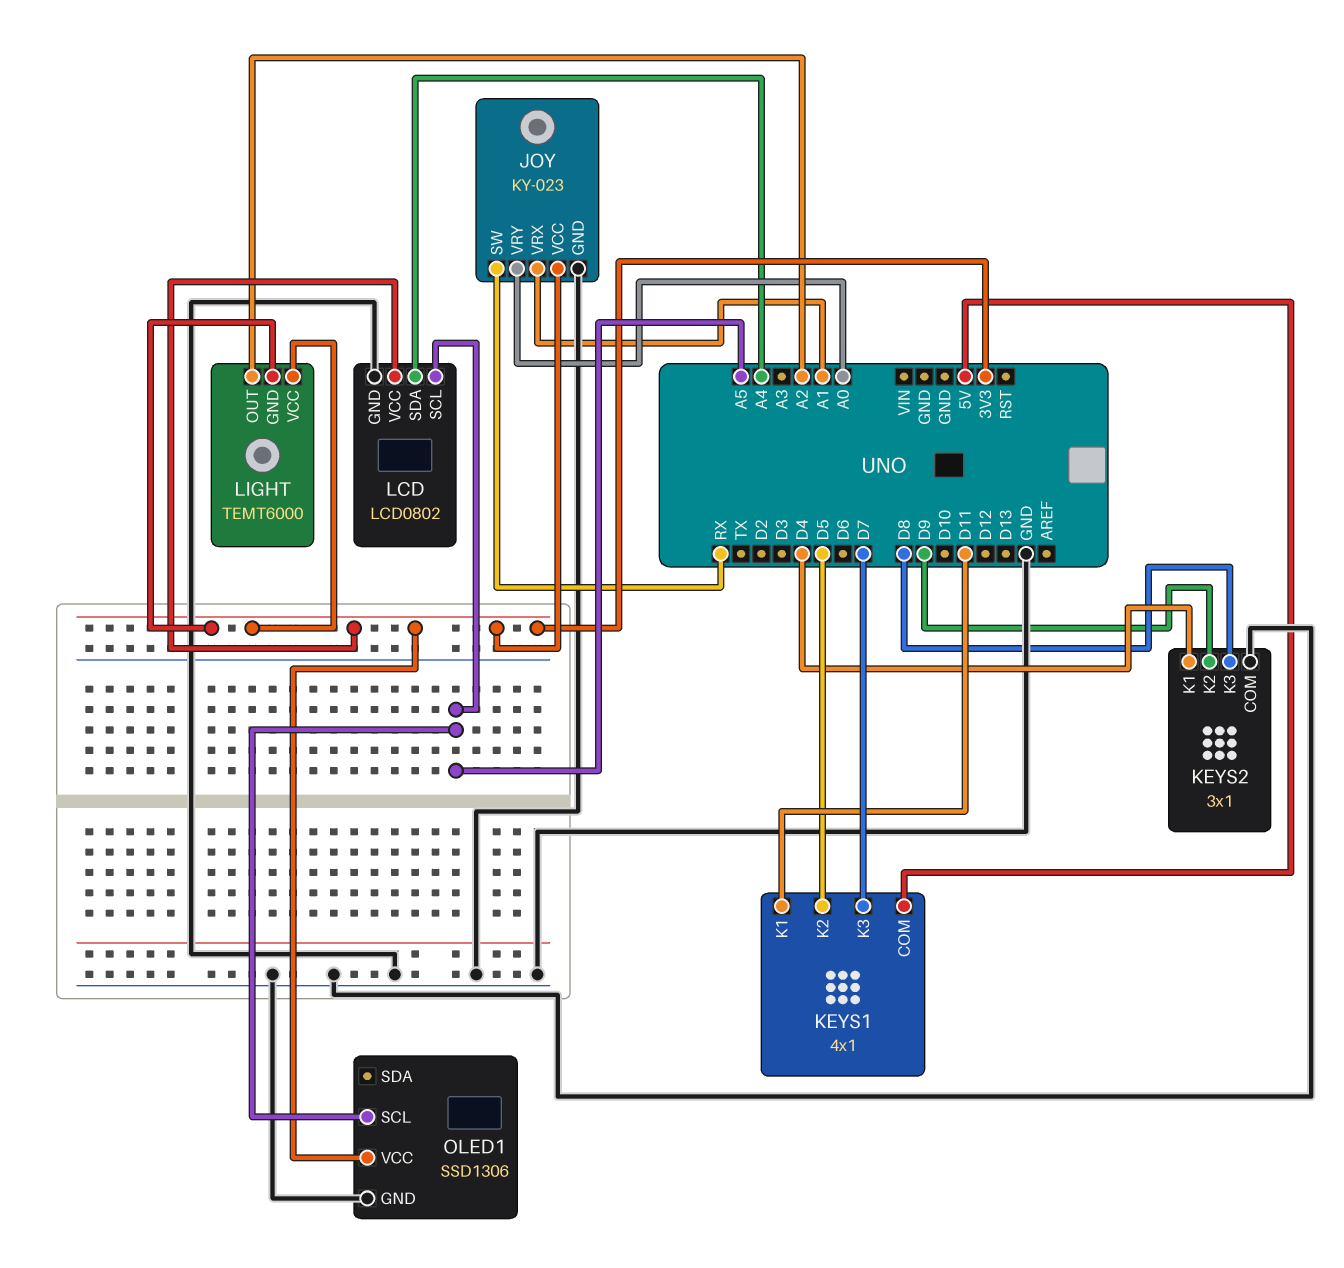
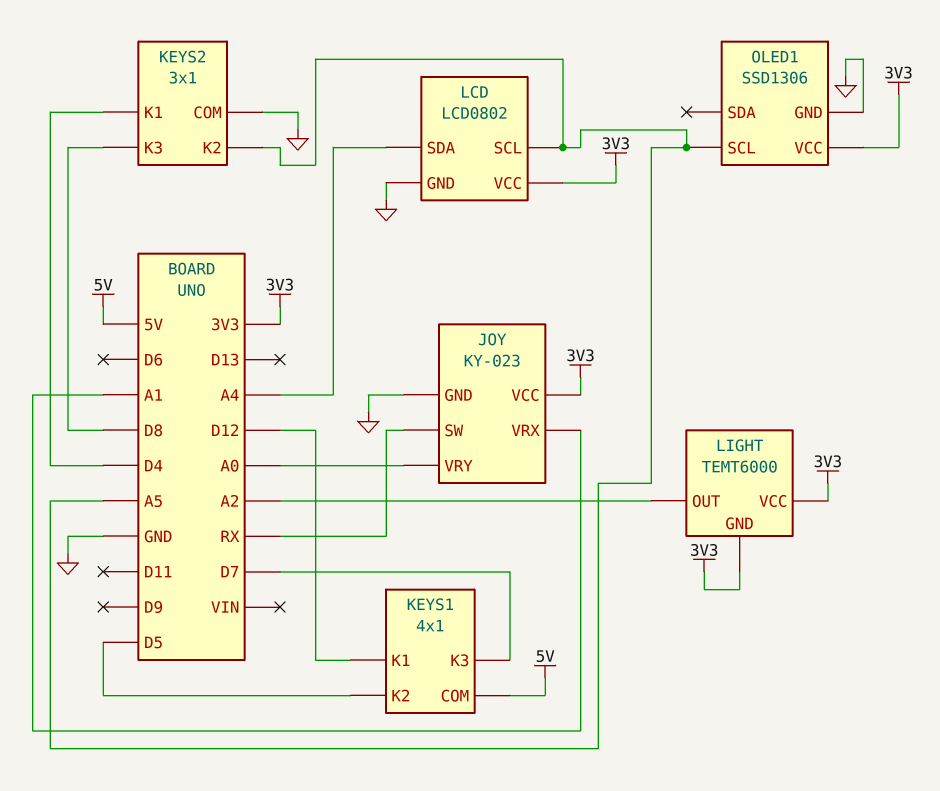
KEYS1 pin K1: D11 -> D12
KEYS2 pin K2: D9 -> A5

